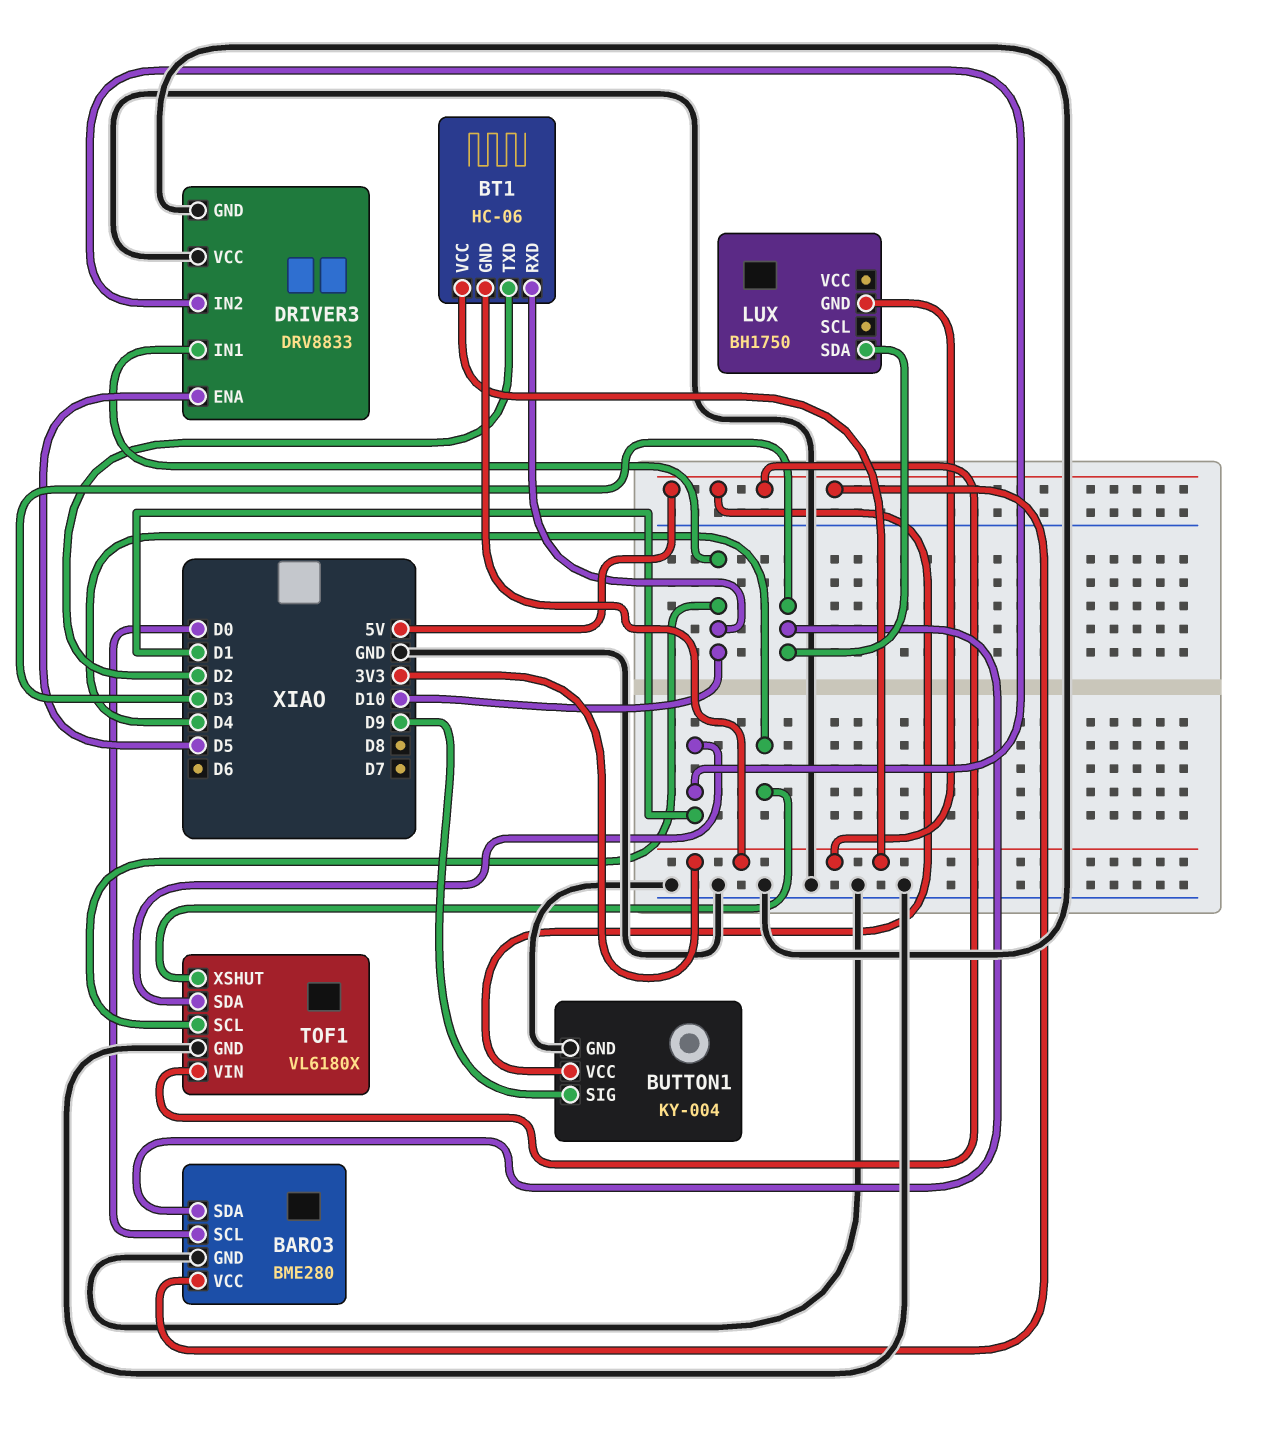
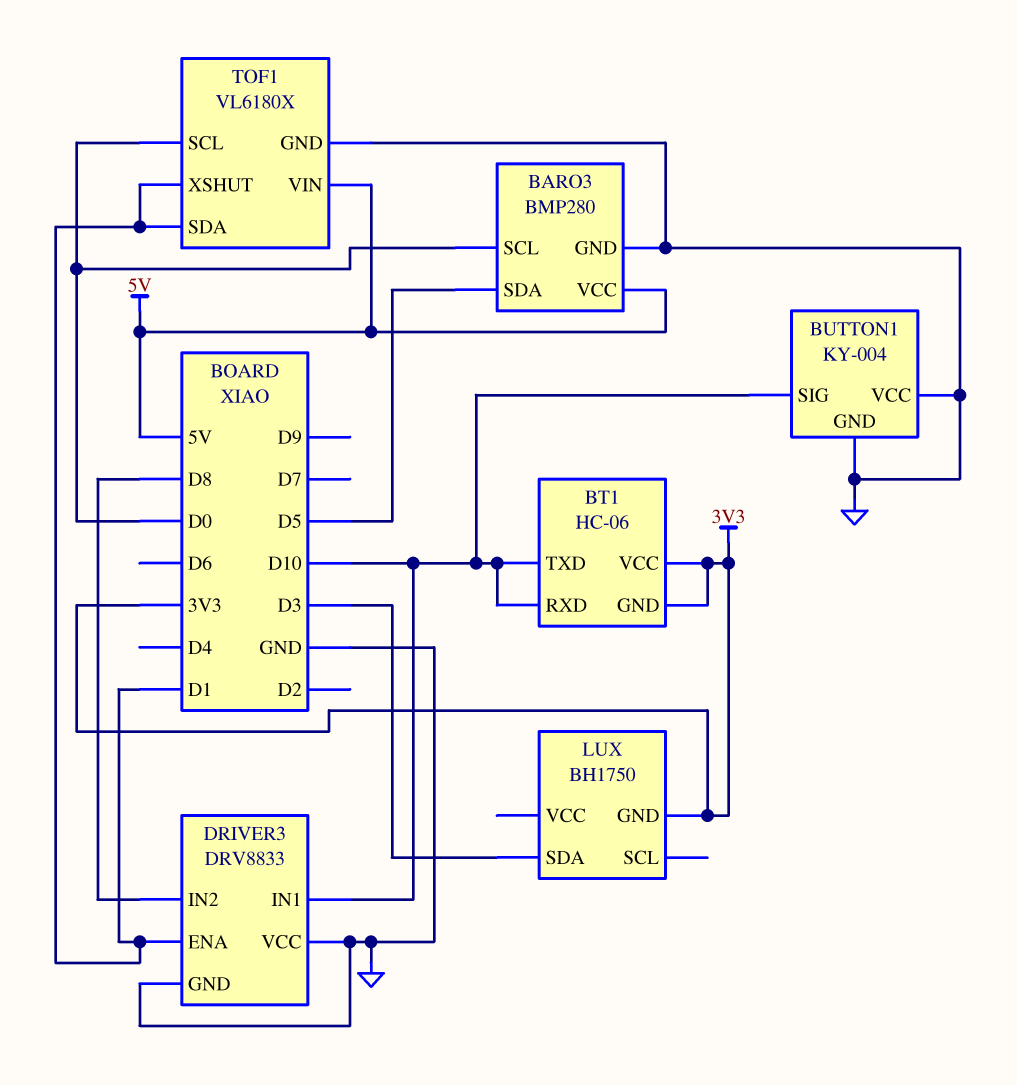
BARO3: BME280 -> BMP280
BARO3 pin SDA: D3 -> D5
BT1 pin TXD: D2 -> D10
BUTTON1 pin SIG: D9 -> D10
BUTTON1 pin VCC: 5V -> GND
DRIVER3 pin ENA: D5 -> D1
DRIVER3 pin IN2: D1 -> D8
TOF1 pin SCL: D10 -> D0
TOF1 pin XSHUT: D4 -> D1

